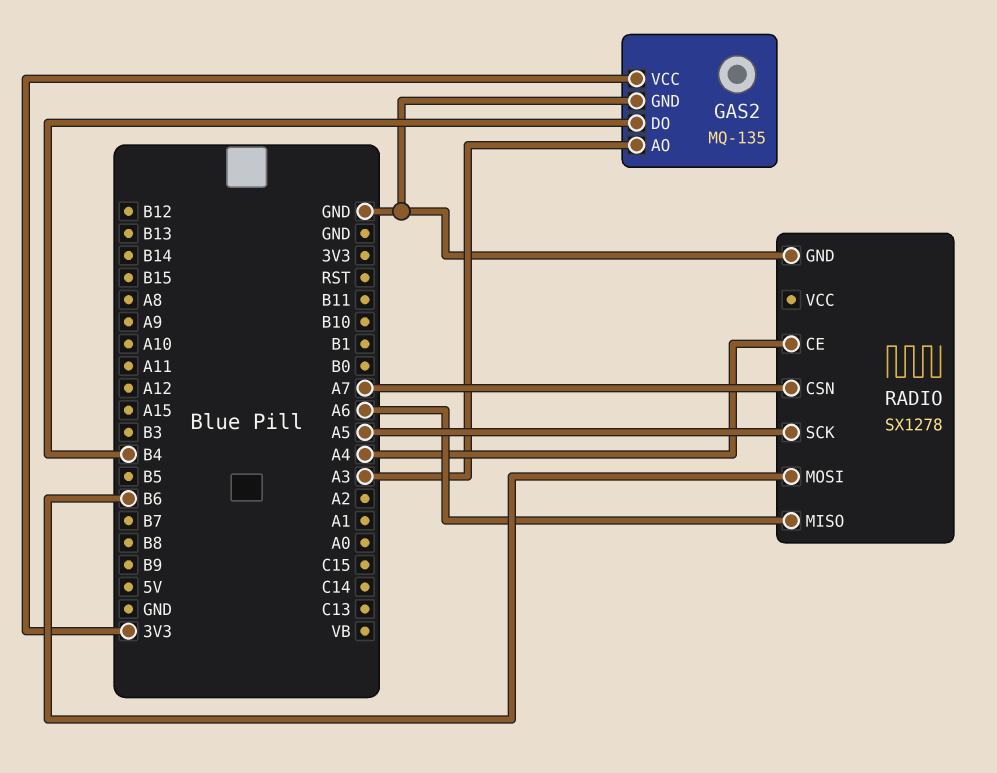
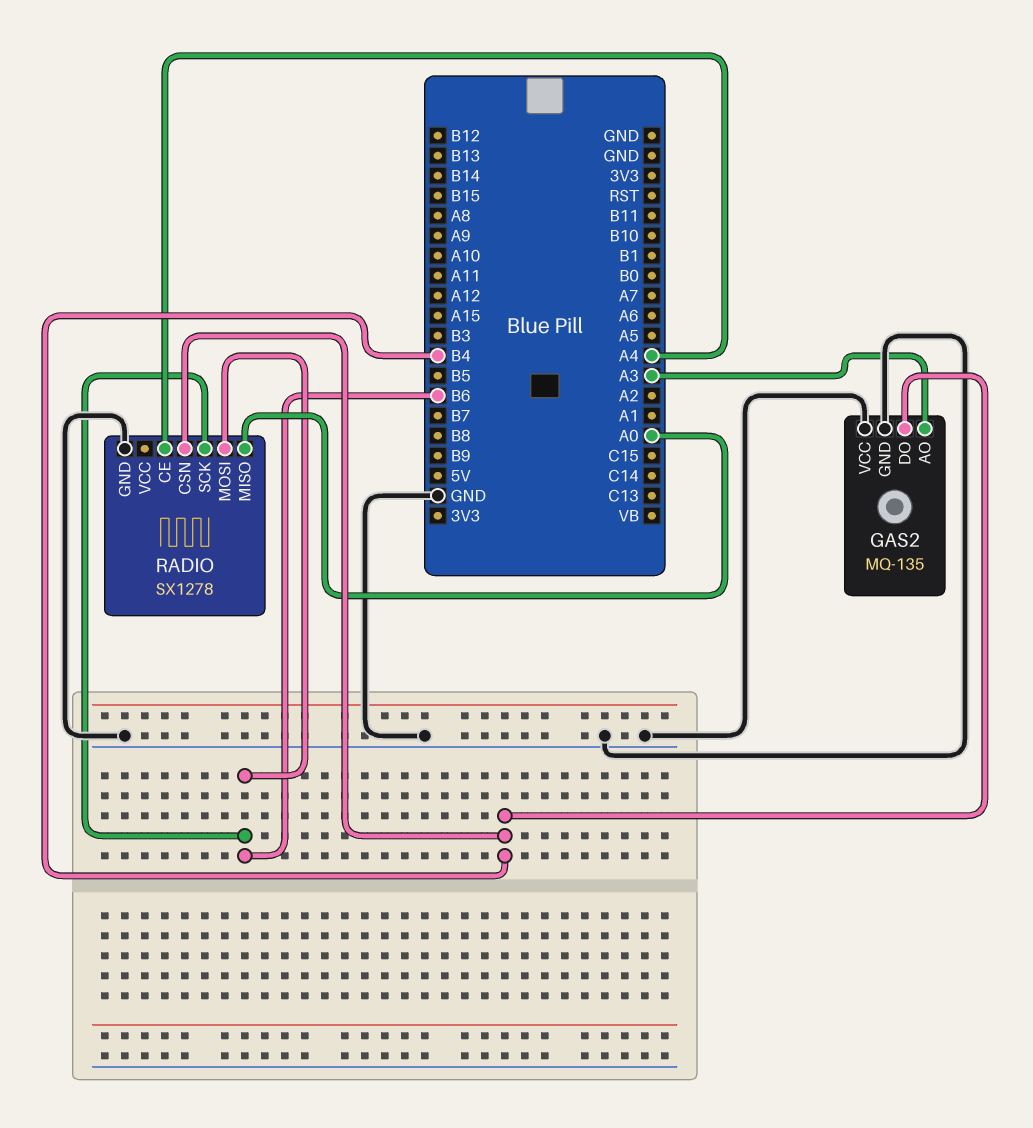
GAS2 pin VCC: 3V3 -> GND
RADIO pin CSN: A7 -> B4
RADIO pin MISO: A6 -> A0
RADIO pin SCK: A5 -> B6

